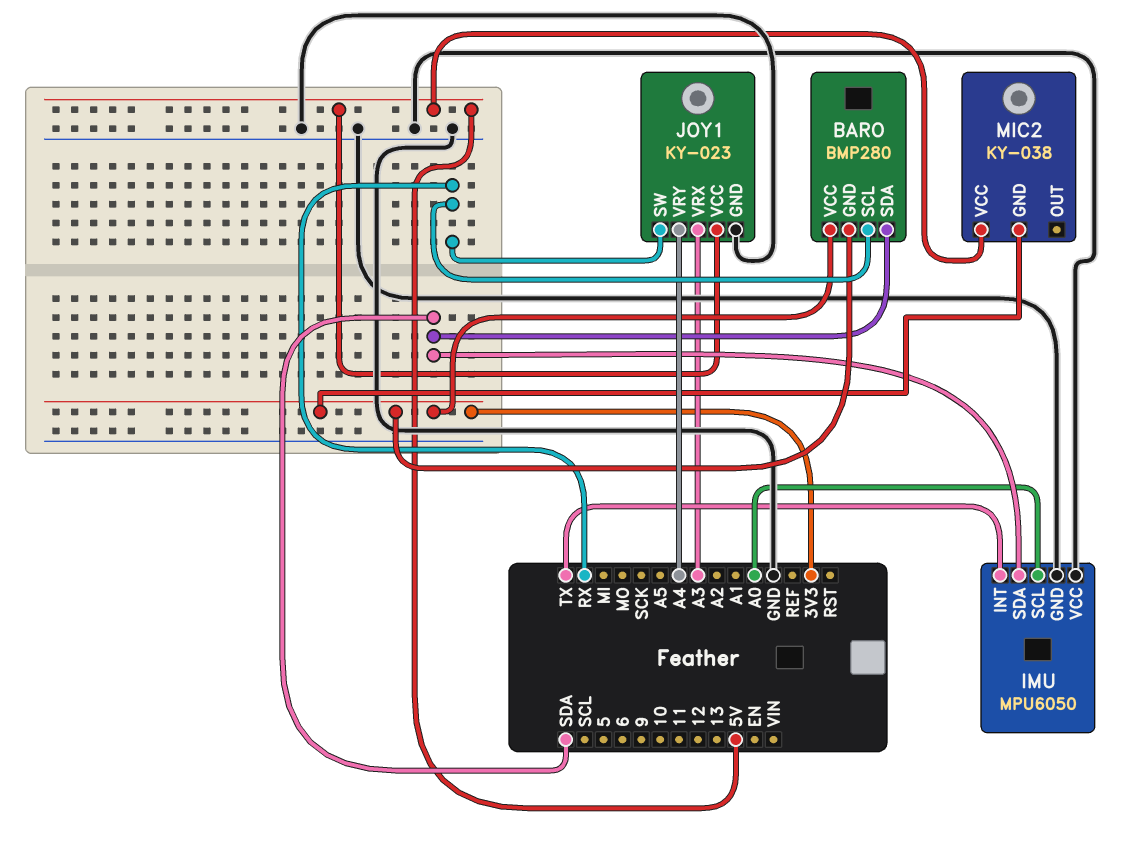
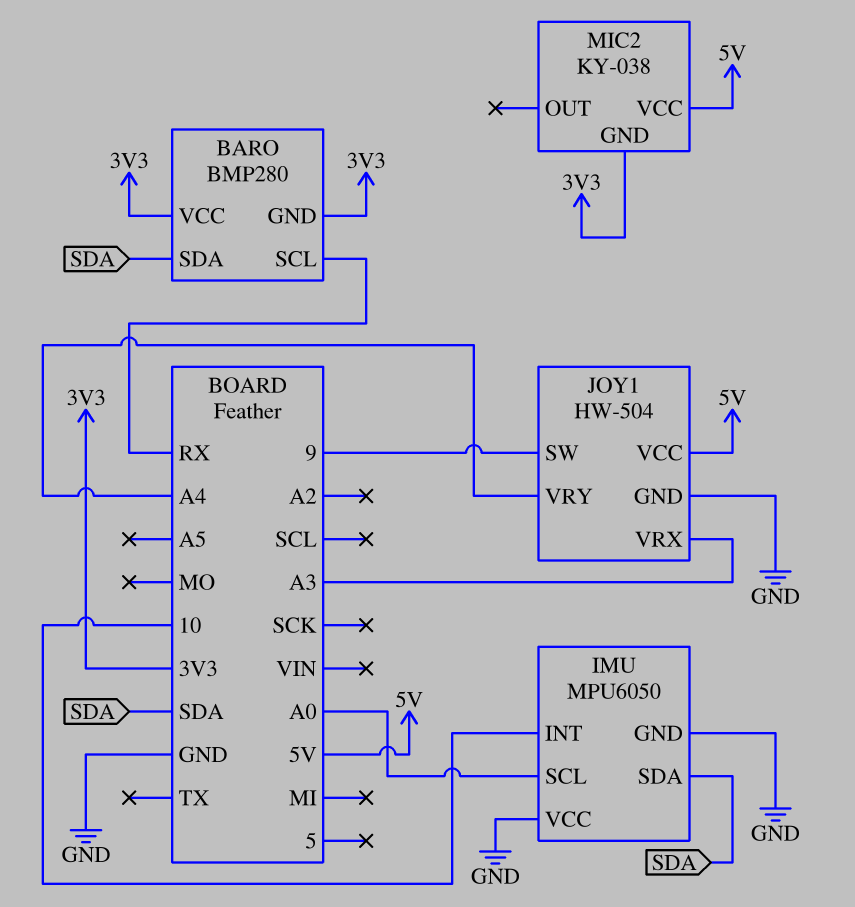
IMU pin INT: TX -> 10
JOY1: KY-023 -> HW-504
JOY1 pin SW: RX -> 9

